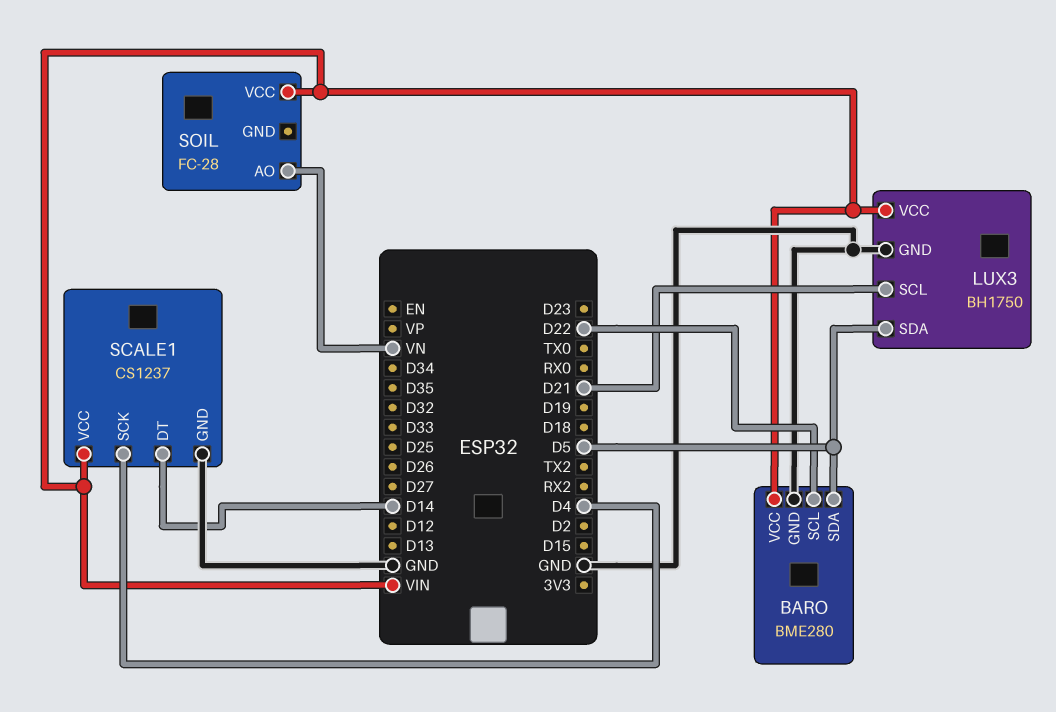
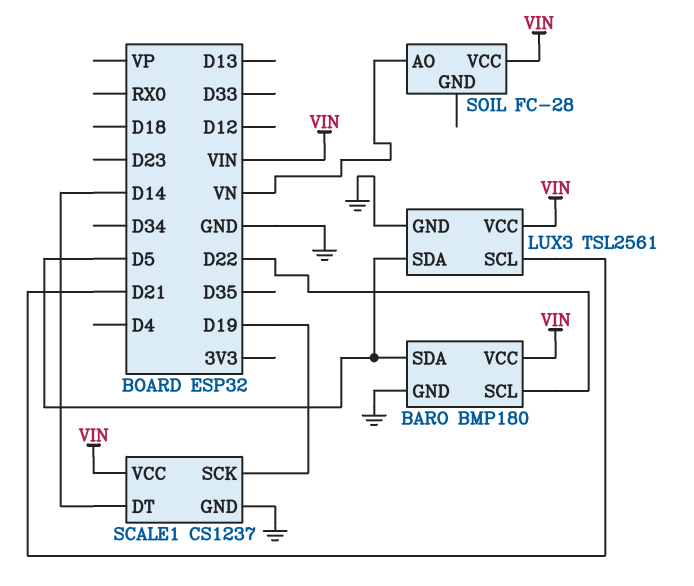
BARO: BME280 -> BMP180
LUX3: BH1750 -> TSL2561
SCALE1 pin SCK: D4 -> D19

